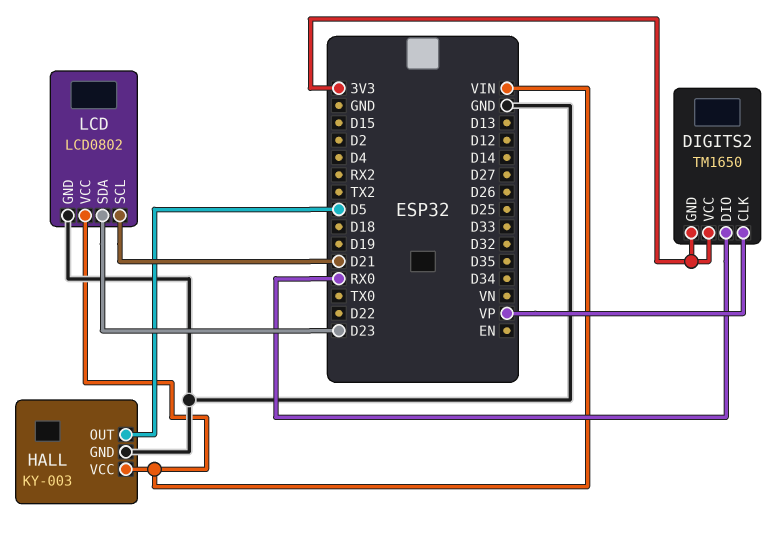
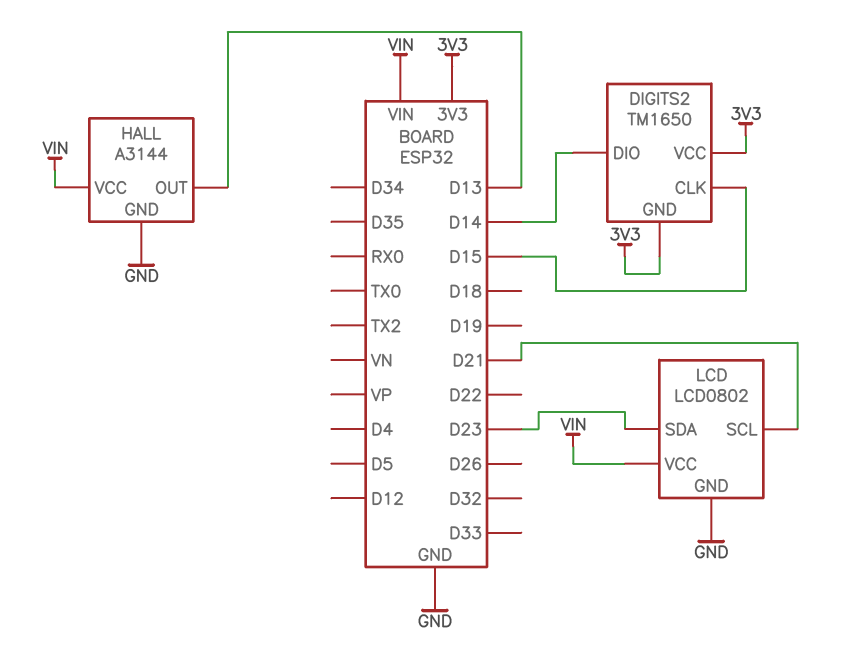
DIGITS2 pin CLK: VP -> D15
DIGITS2 pin DIO: RX0 -> D14
HALL: KY-003 -> A3144
HALL pin OUT: D5 -> D13

